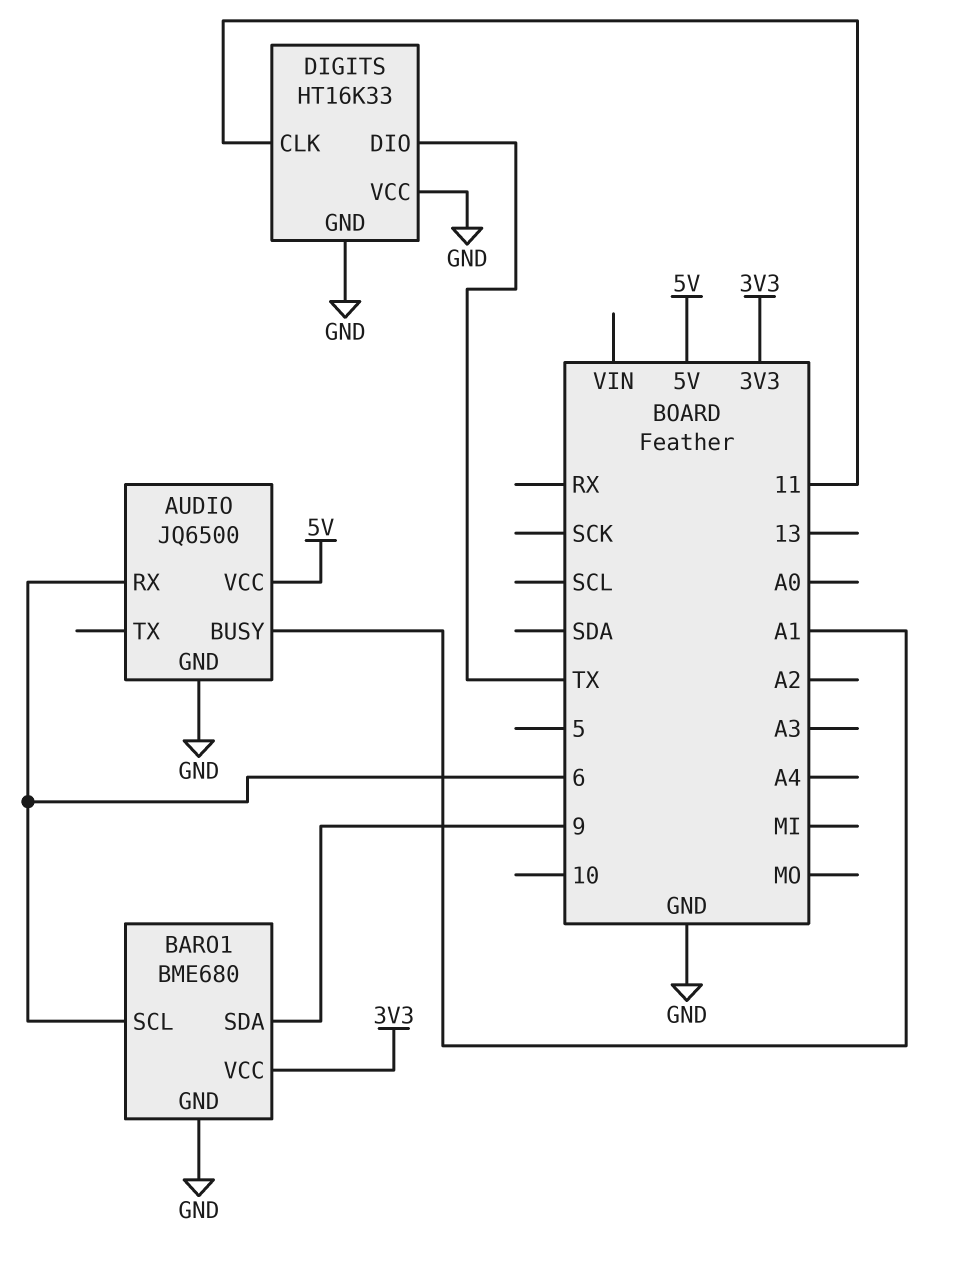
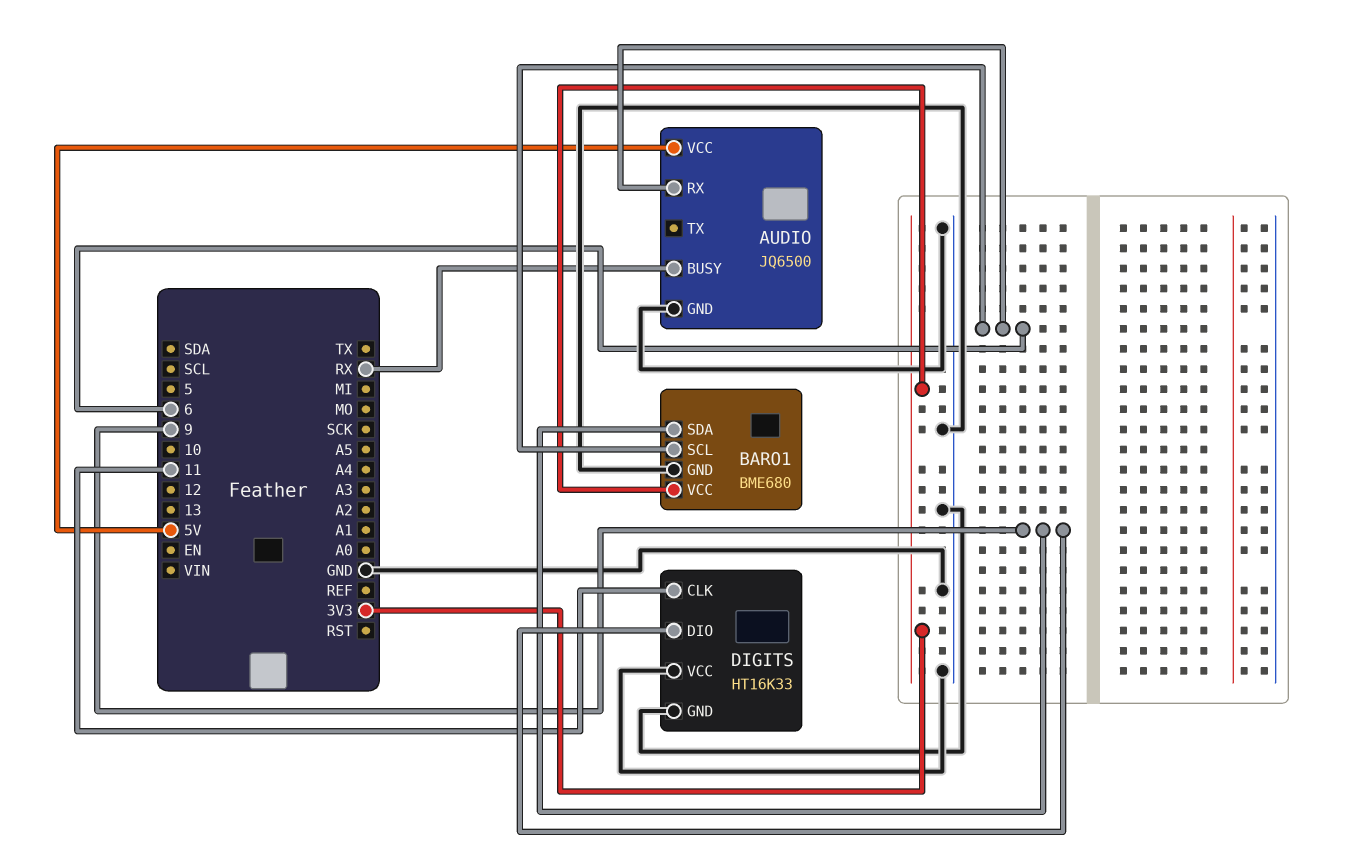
AUDIO pin BUSY: A1 -> RX
DIGITS pin DIO: TX -> 9

